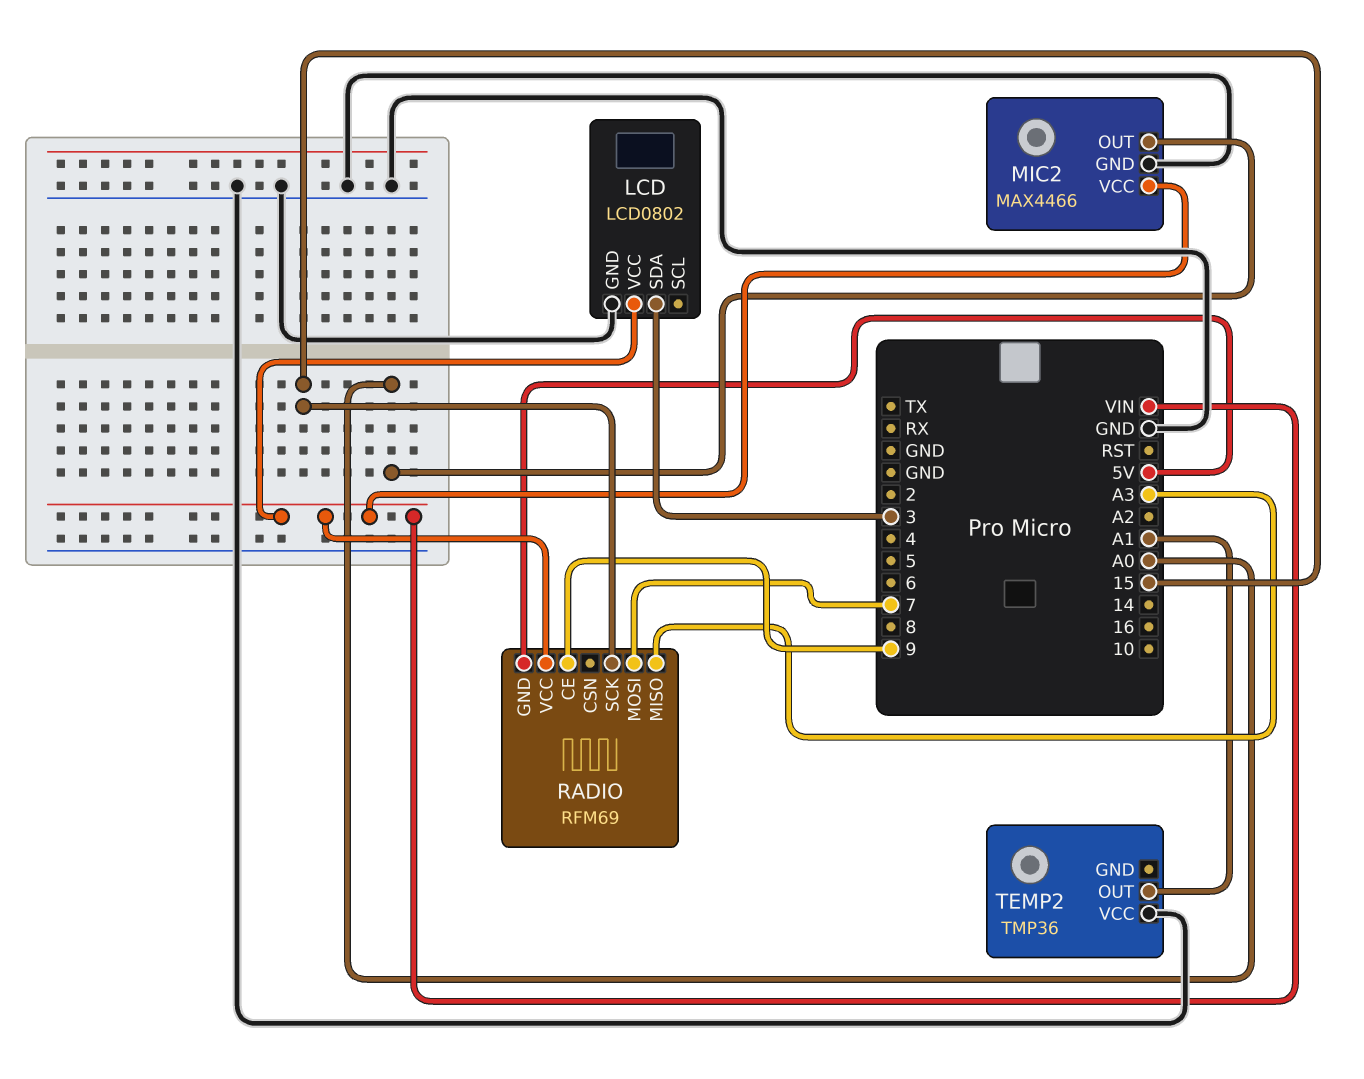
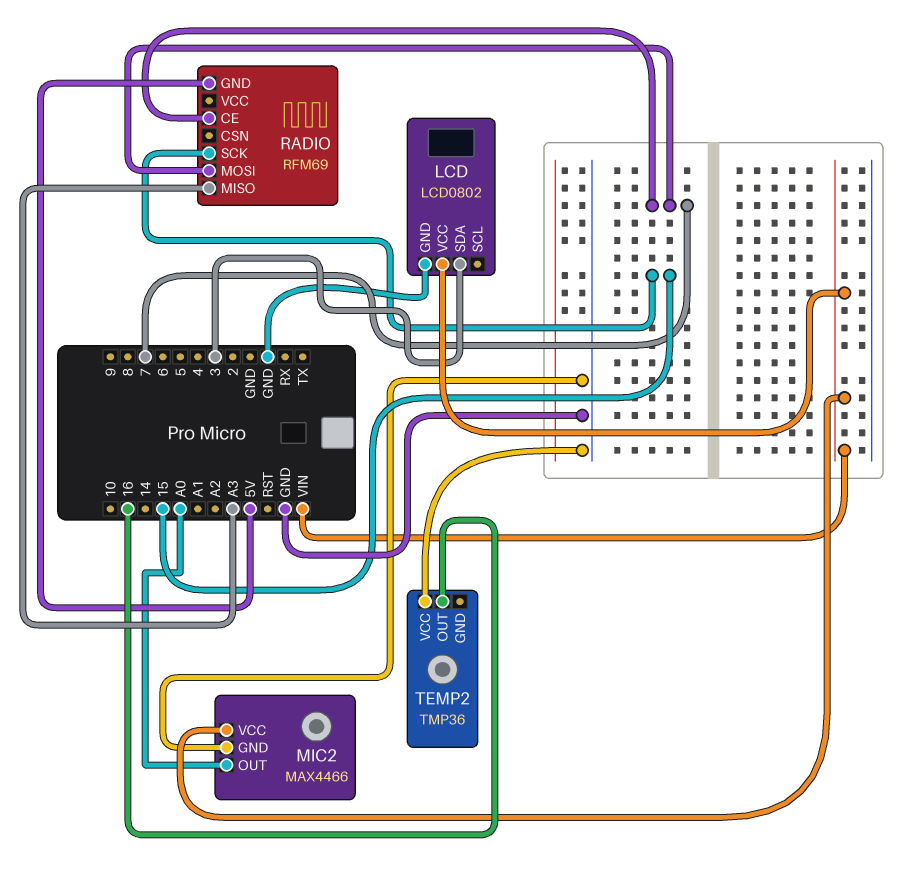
RADIO pin CE: 9 -> 7
RADIO pin VCC: VIN -> none
TEMP2 pin OUT: A1 -> 16

